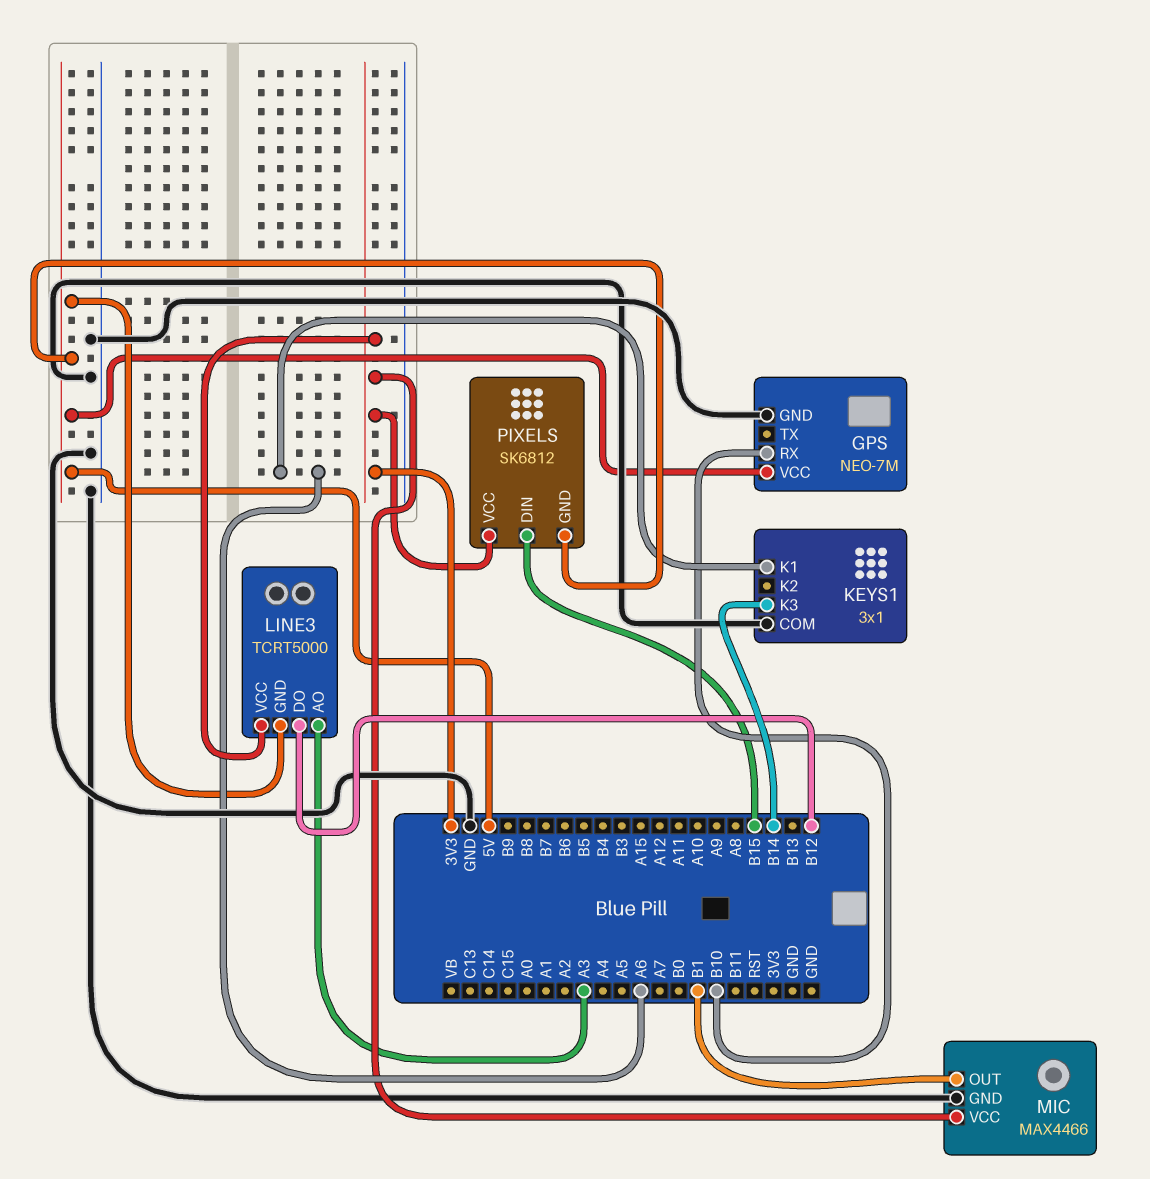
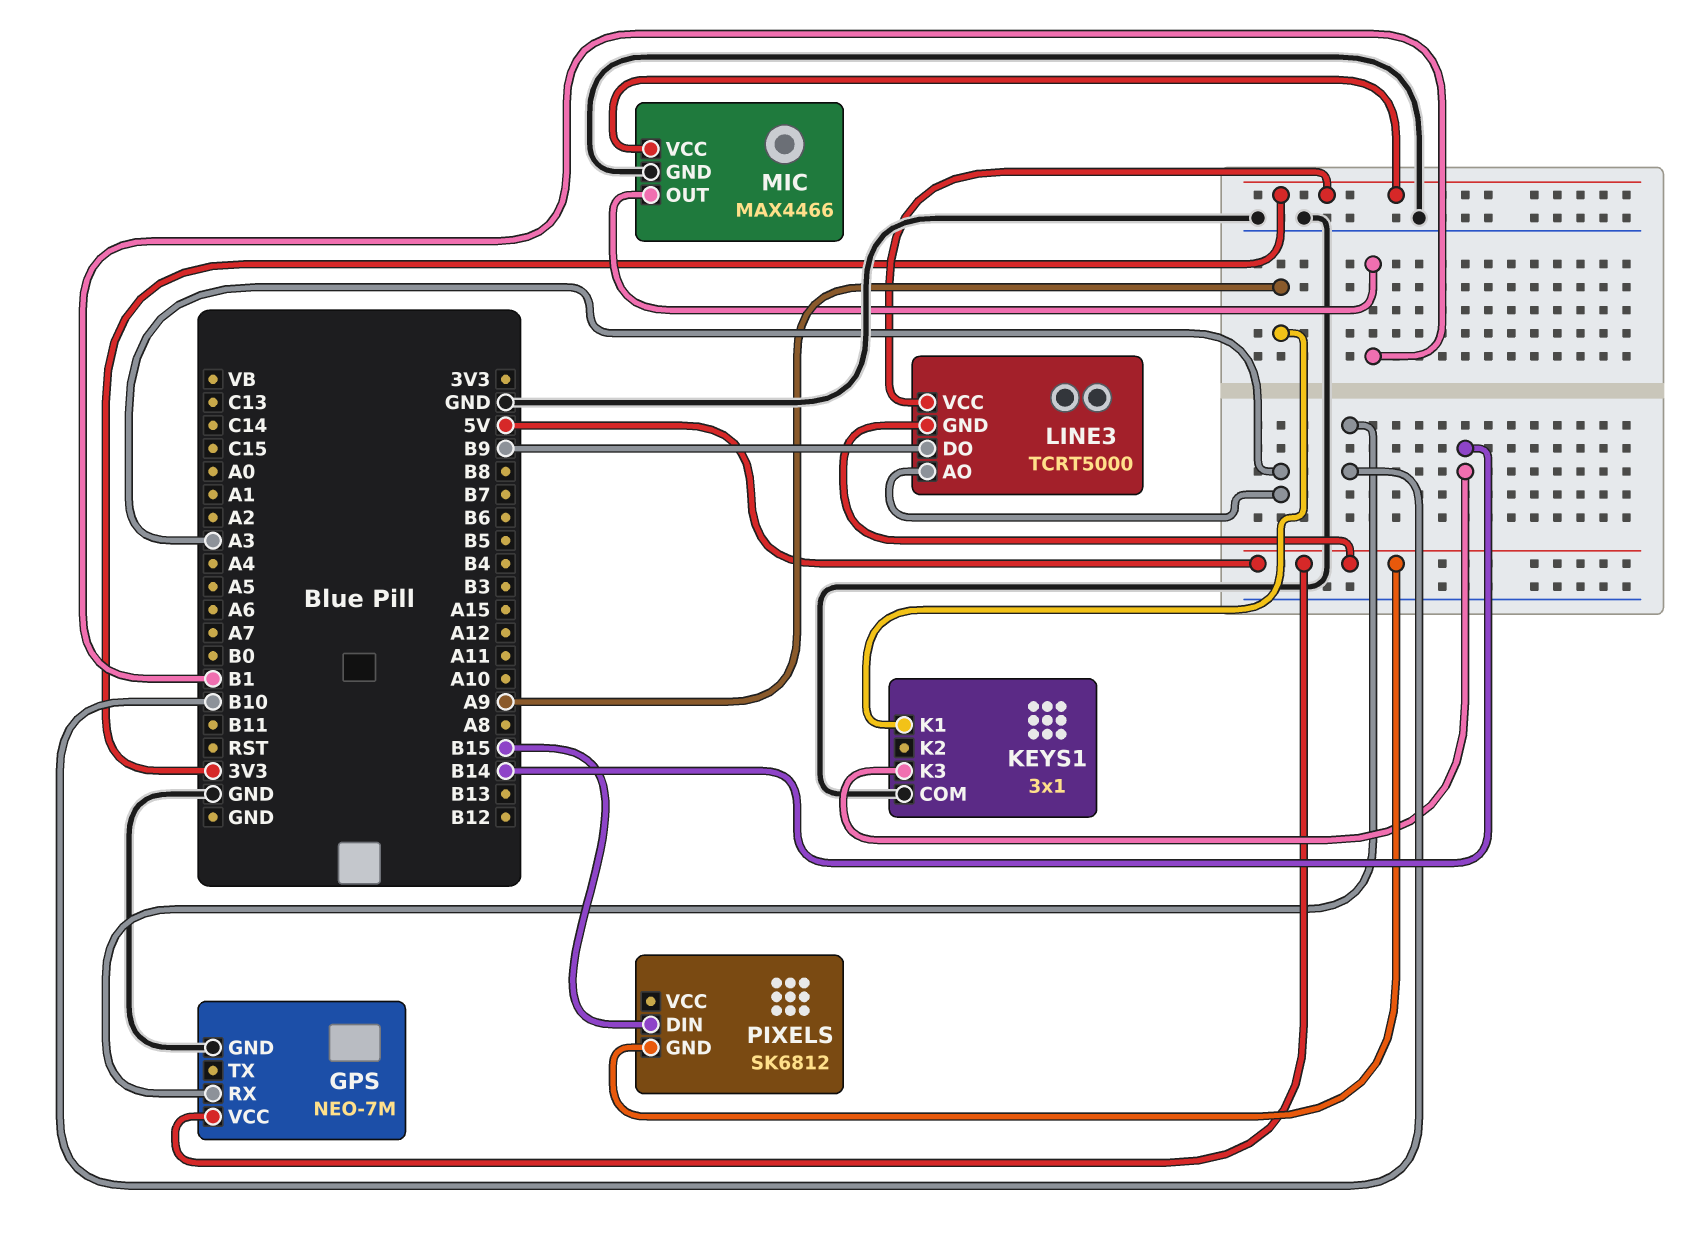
KEYS1 pin K1: A6 -> A9
LINE3 pin DO: B12 -> B9
PIXELS pin VCC: 3V3 -> none

